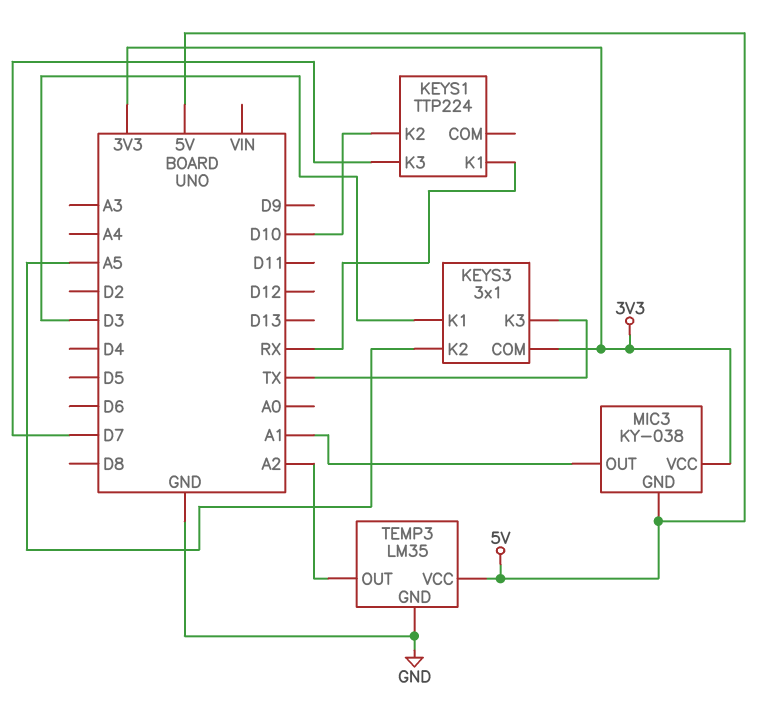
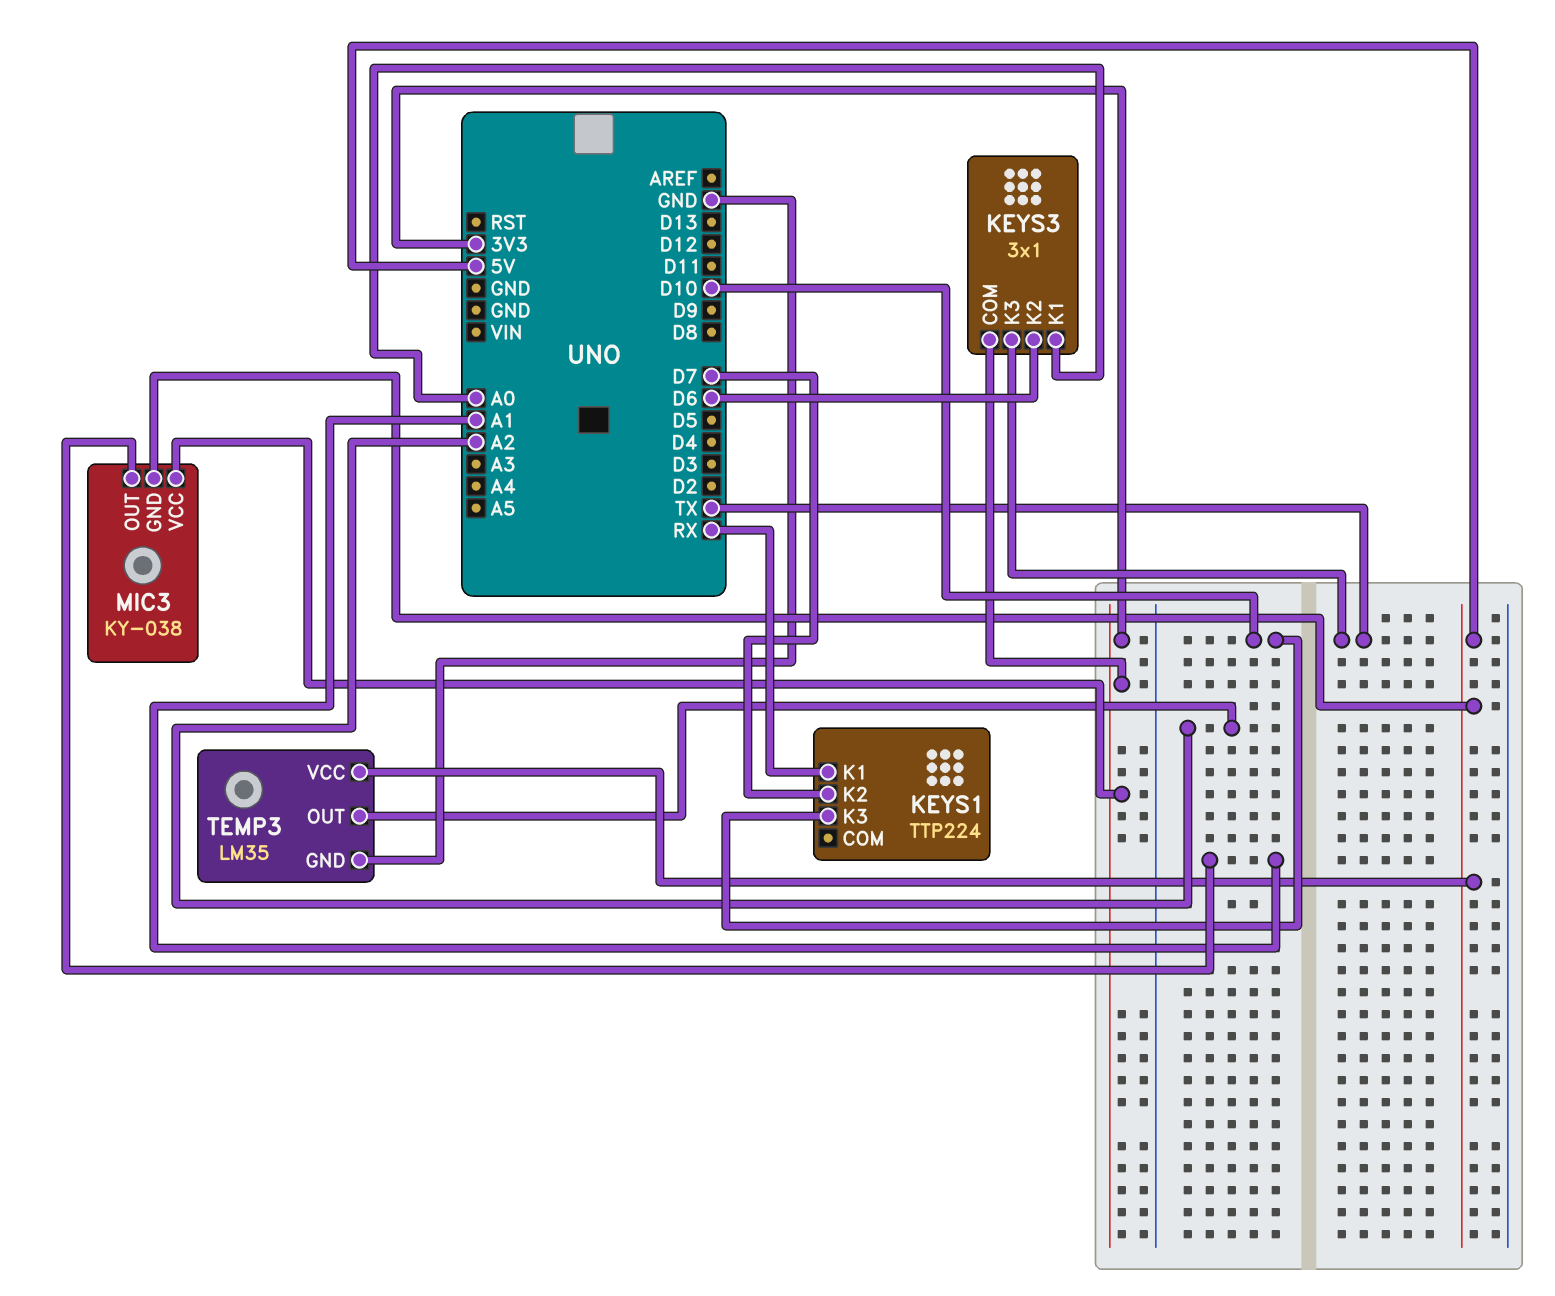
KEYS1 pin K2: D10 -> D7
KEYS1 pin K3: D7 -> D10
KEYS3 pin K1: D3 -> A0
KEYS3 pin K2: A5 -> D6

